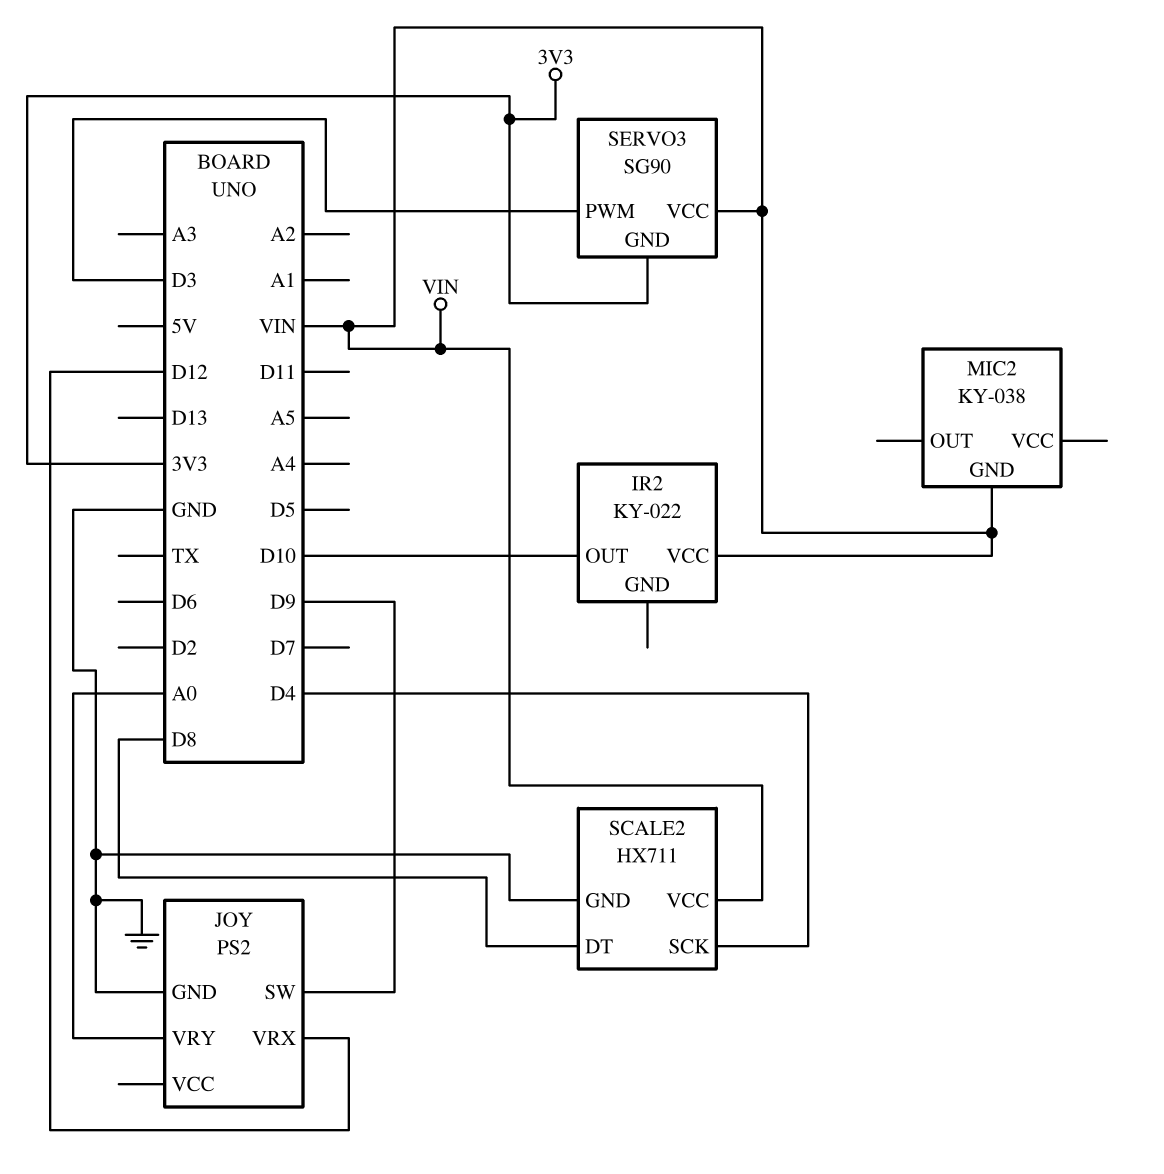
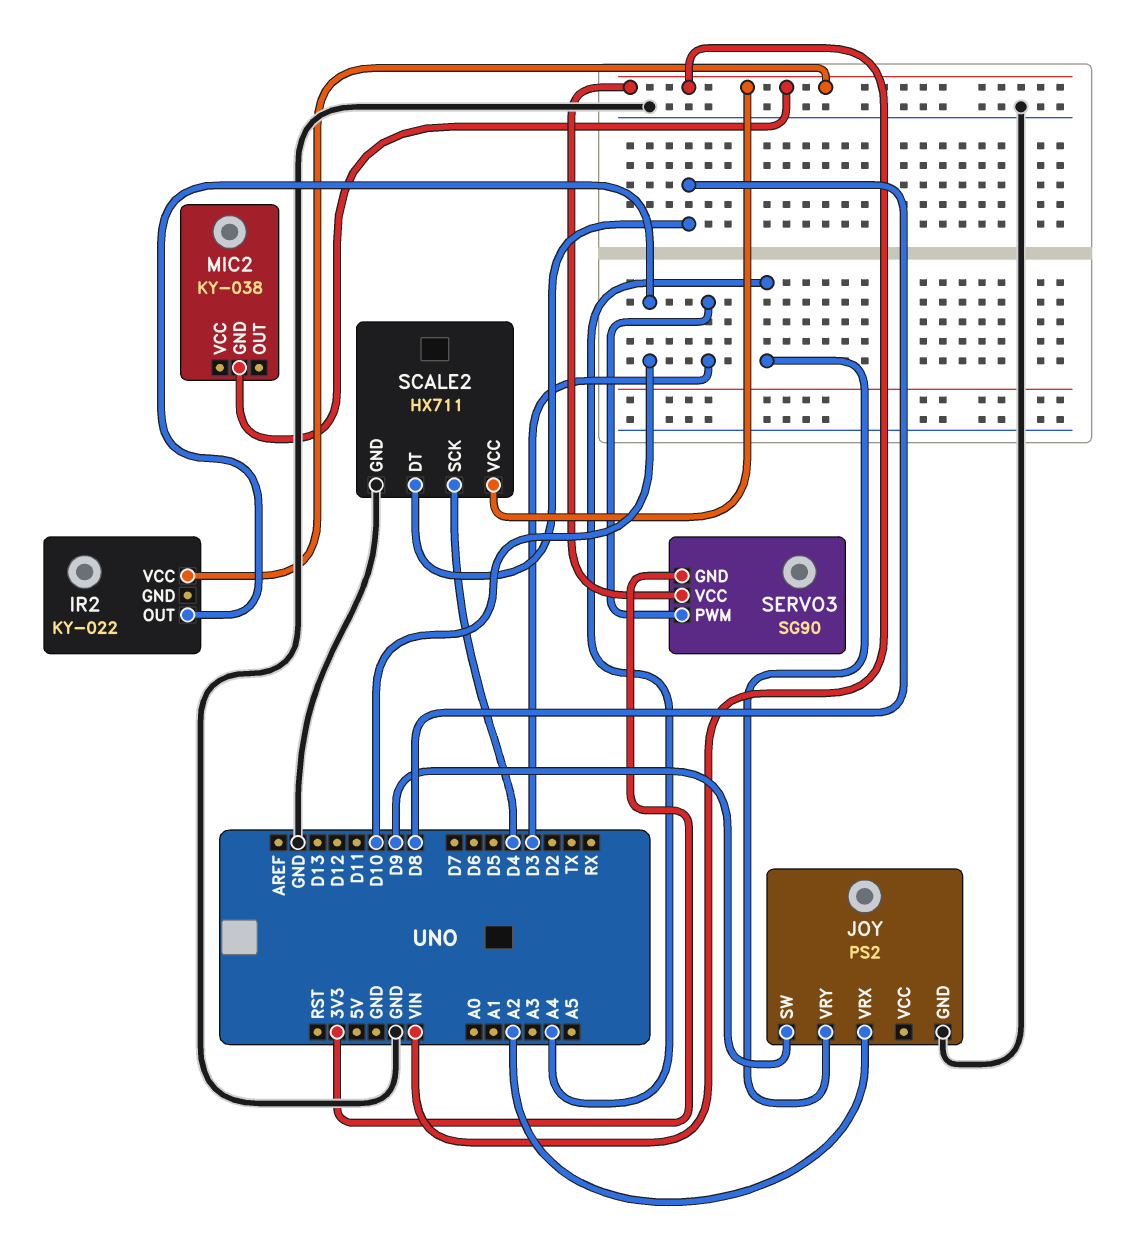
JOY pin VRX: D12 -> A2
JOY pin VRY: A0 -> A4

